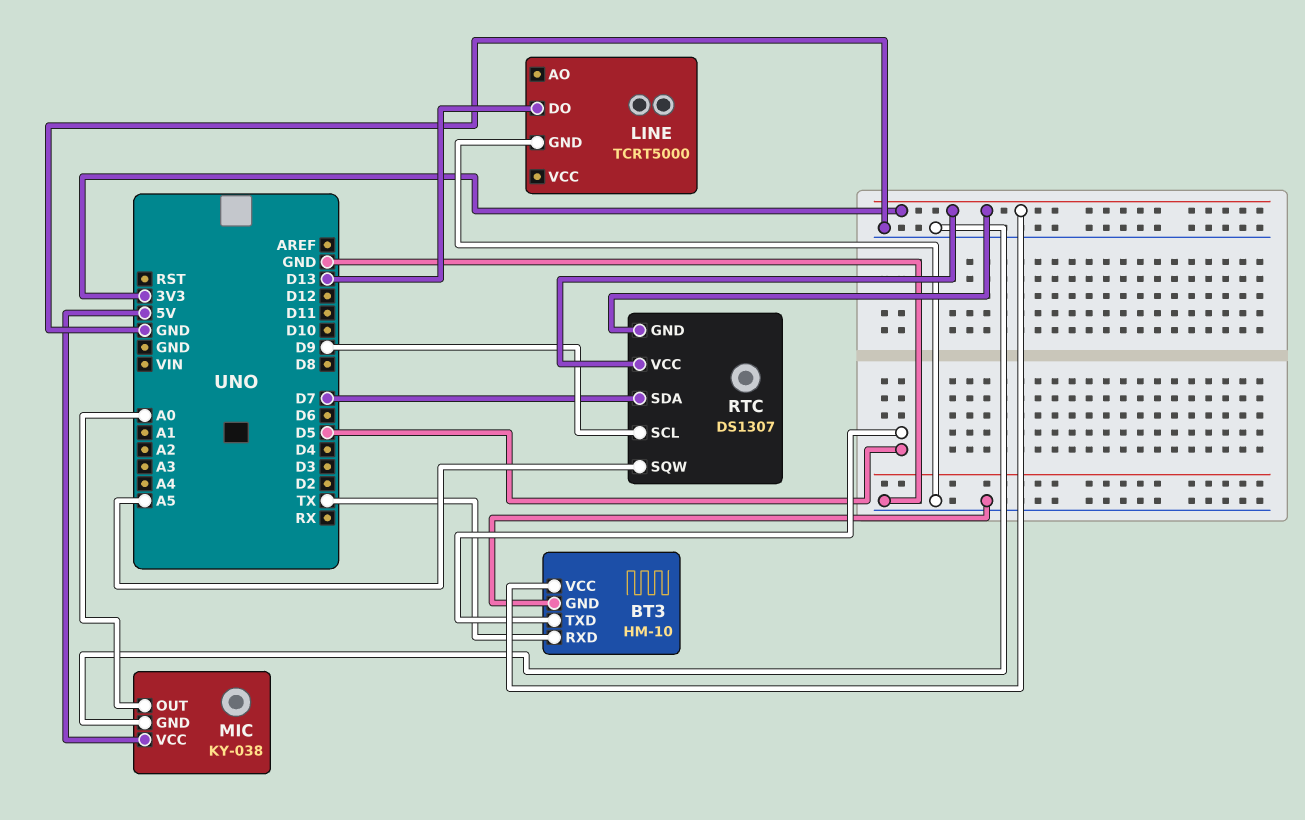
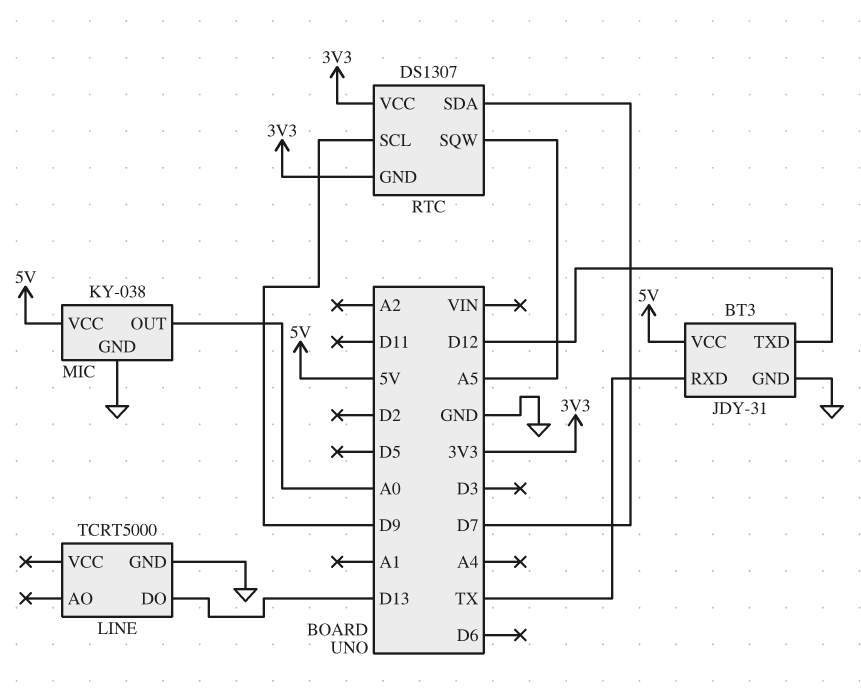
BT3: HM-10 -> JDY-31
BT3 pin TXD: D5 -> D12
BT3 pin VCC: 3V3 -> 5V

